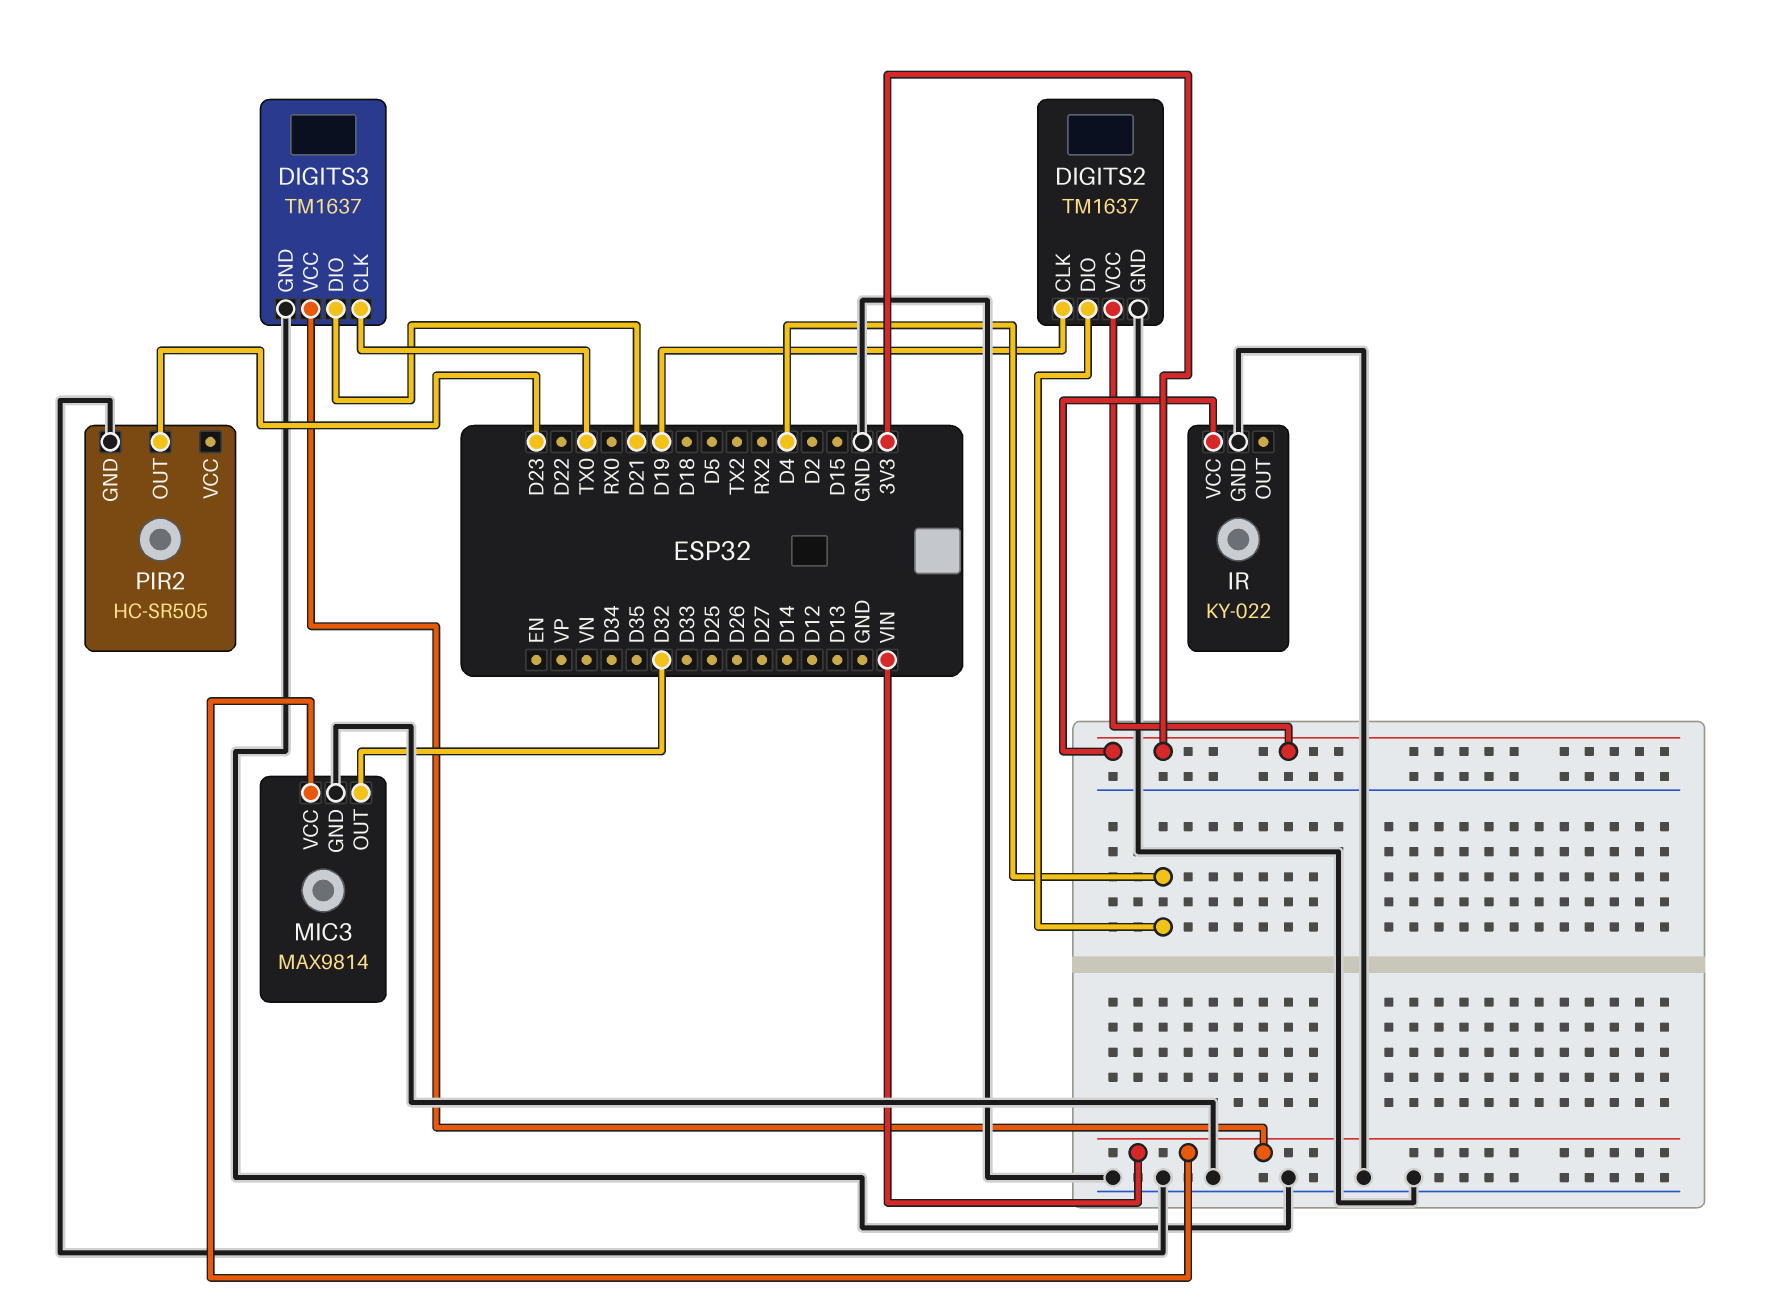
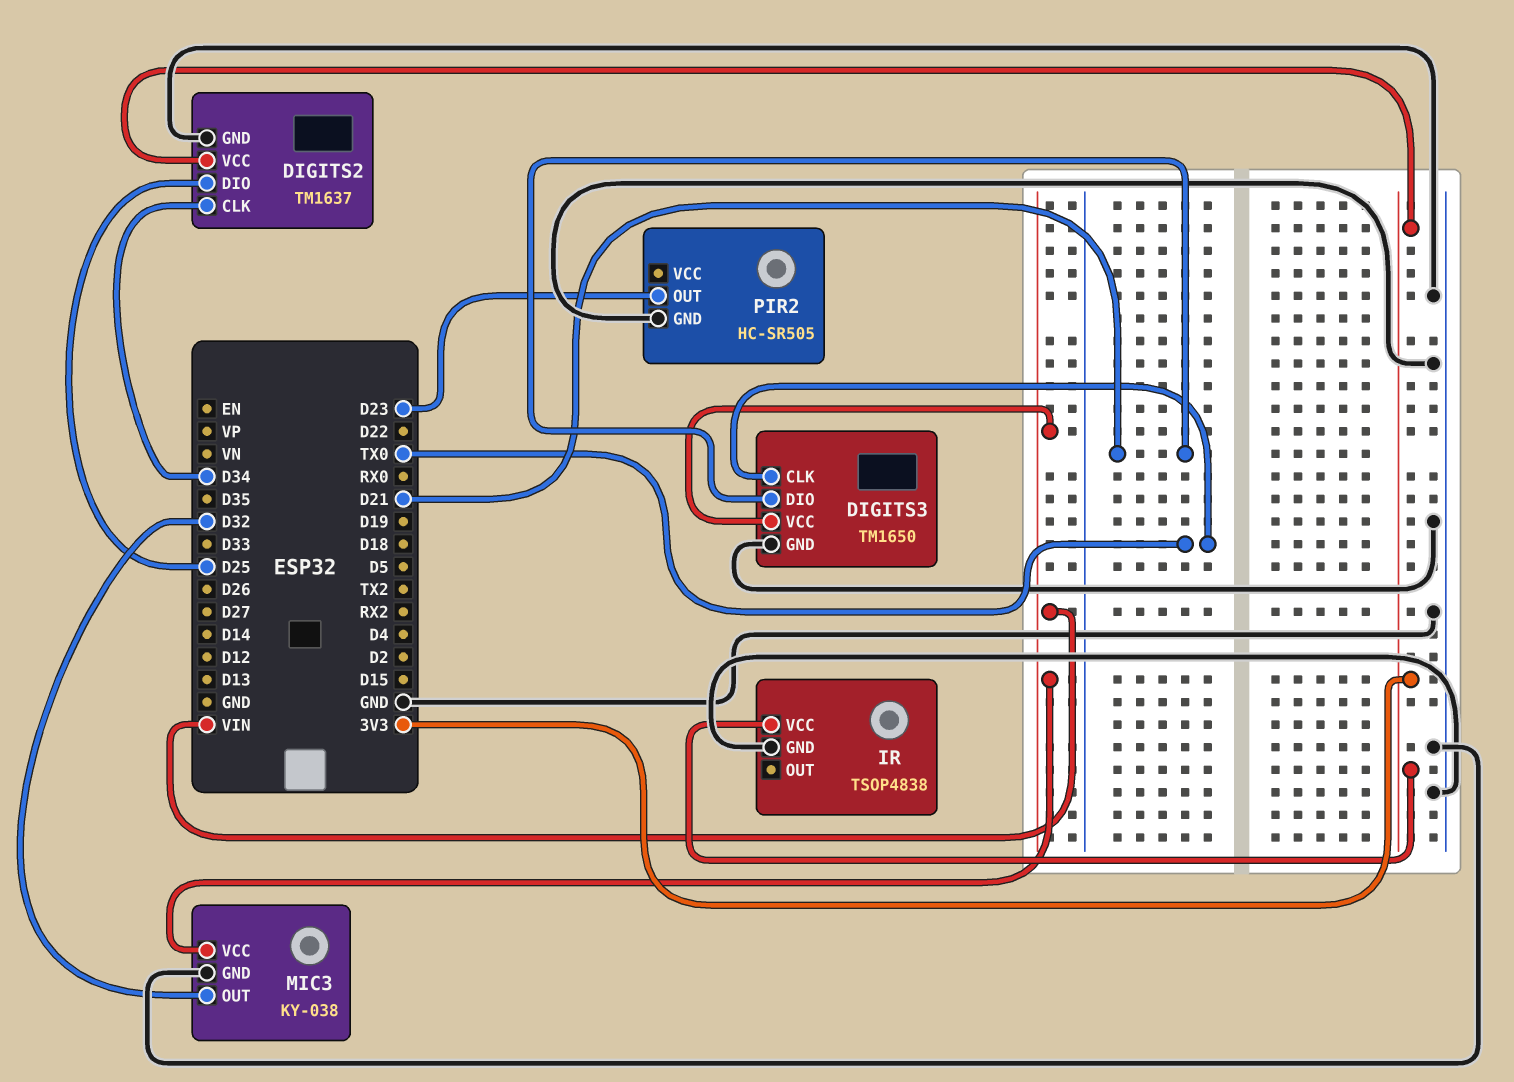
DIGITS2 pin CLK: D19 -> D34
DIGITS2 pin DIO: D4 -> D25
DIGITS3: TM1637 -> TM1650
IR: KY-022 -> TSOP4838
MIC3: MAX9814 -> KY-038

